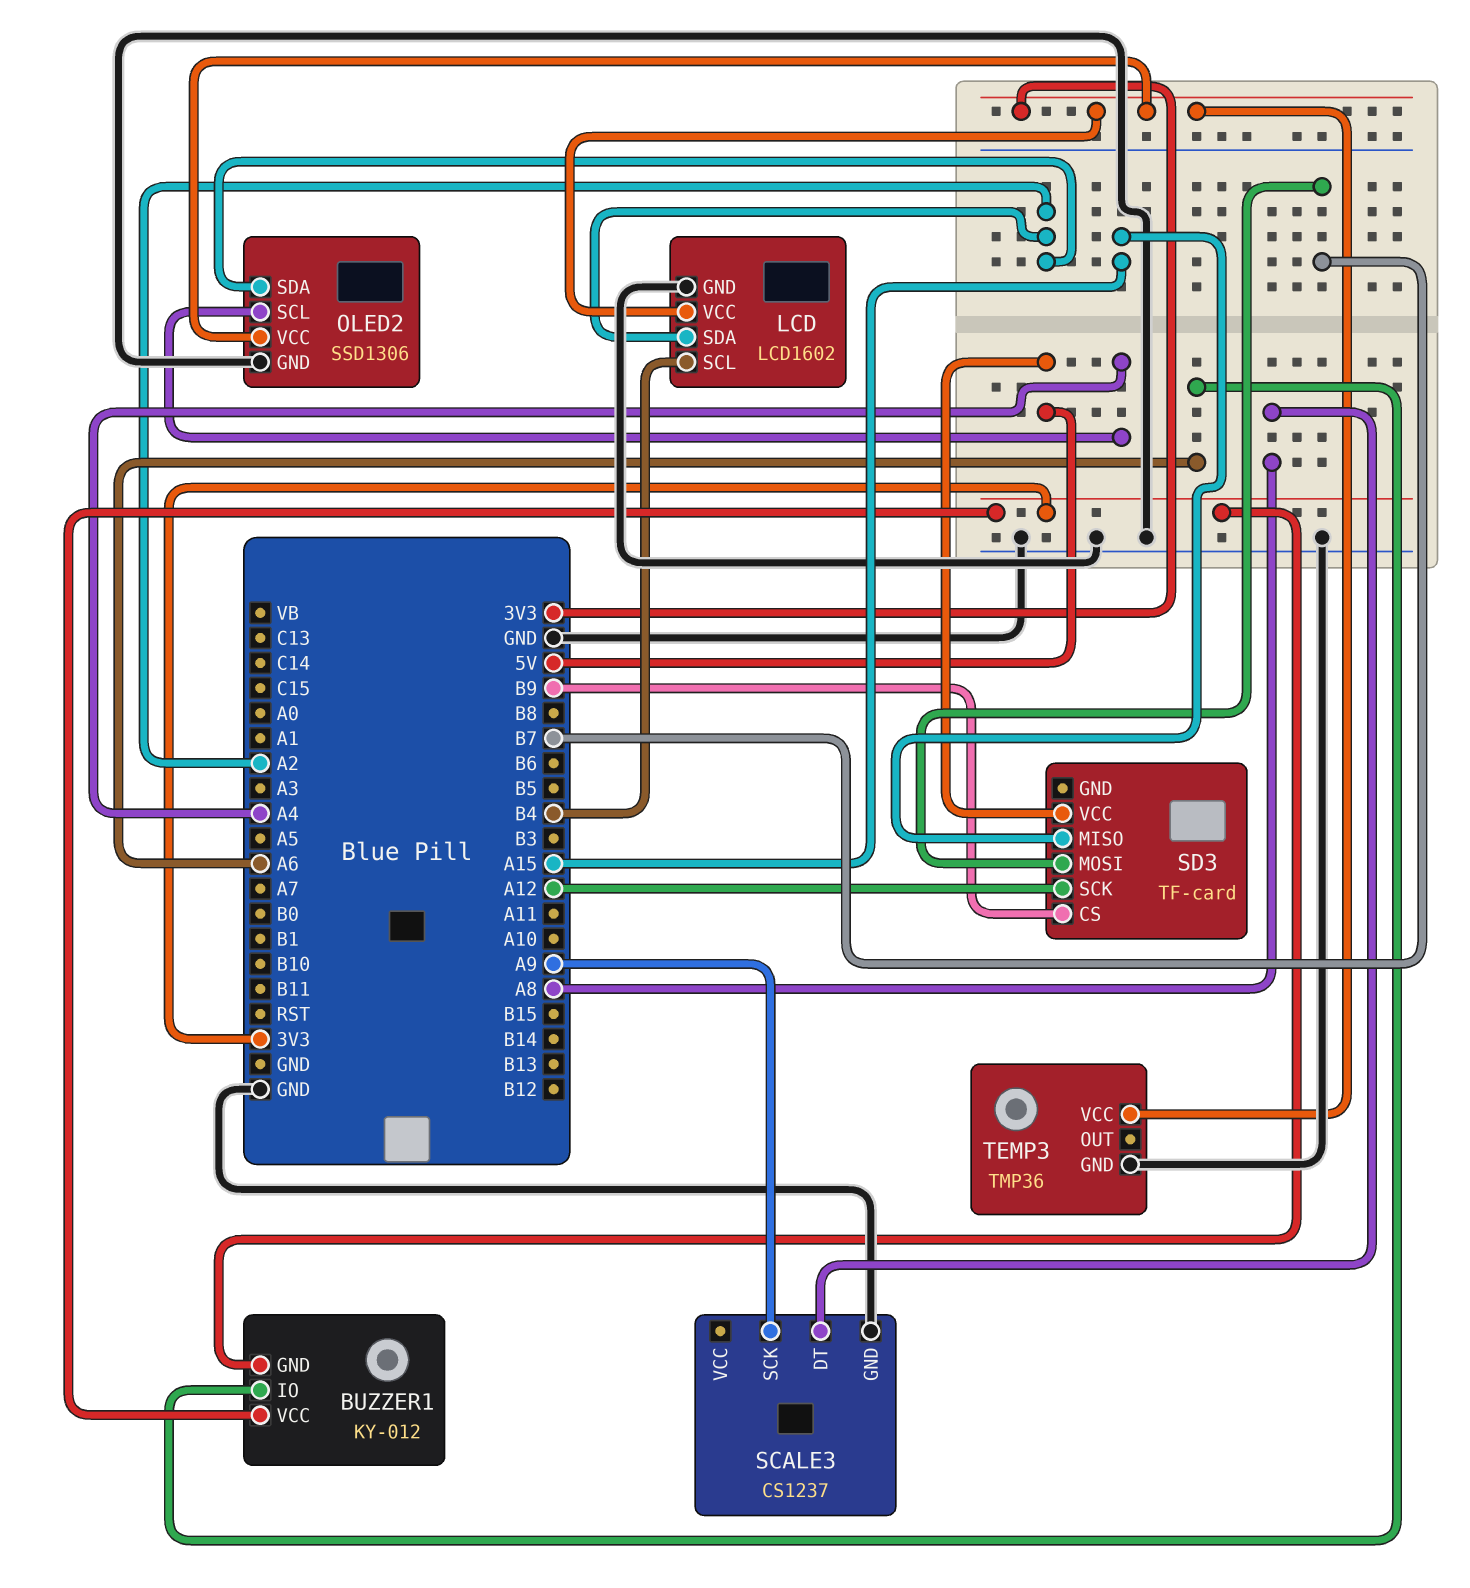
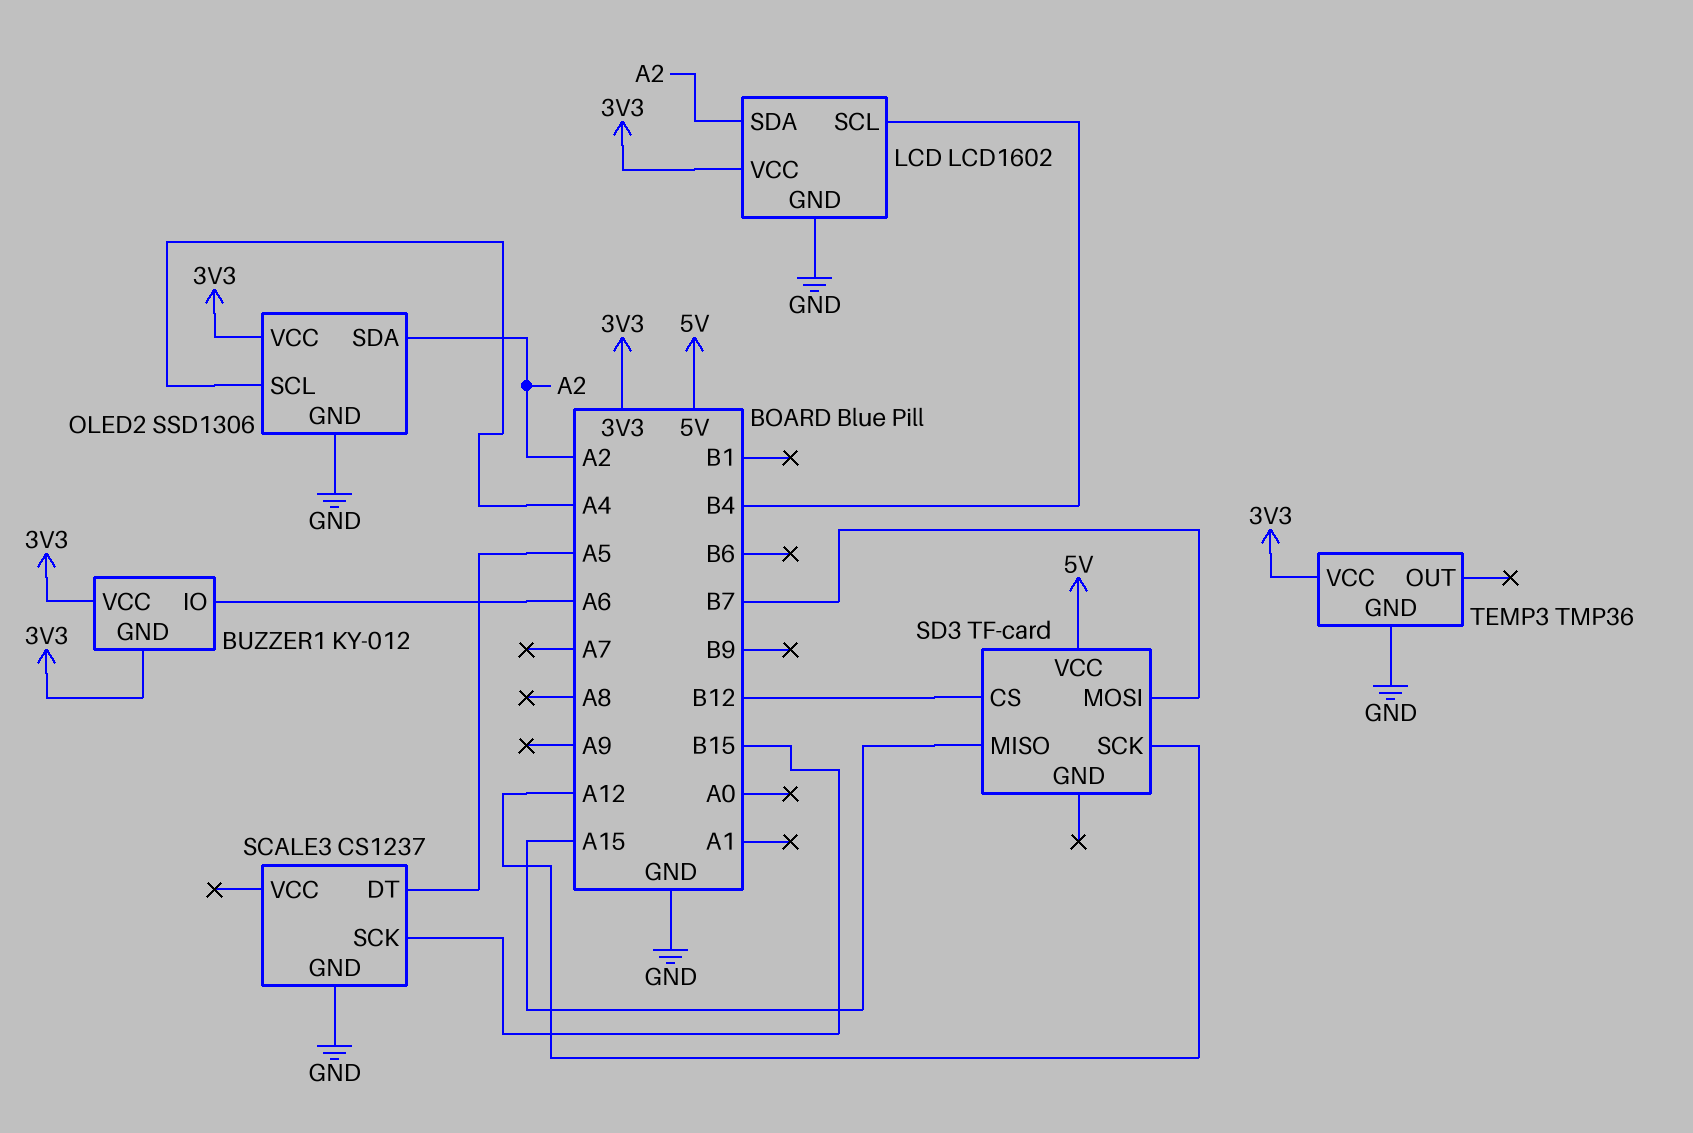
SCALE3 pin DT: A8 -> A5
SCALE3 pin SCK: A9 -> B15
SD3 pin CS: B9 -> B12

